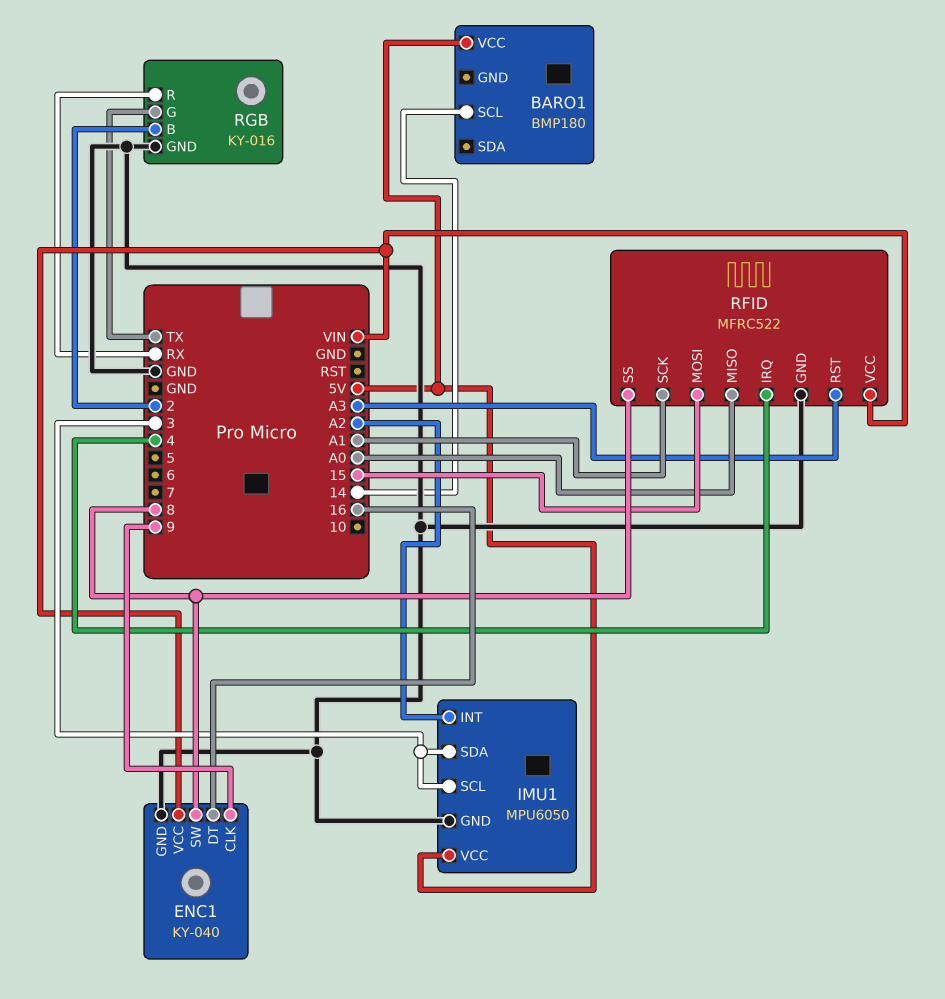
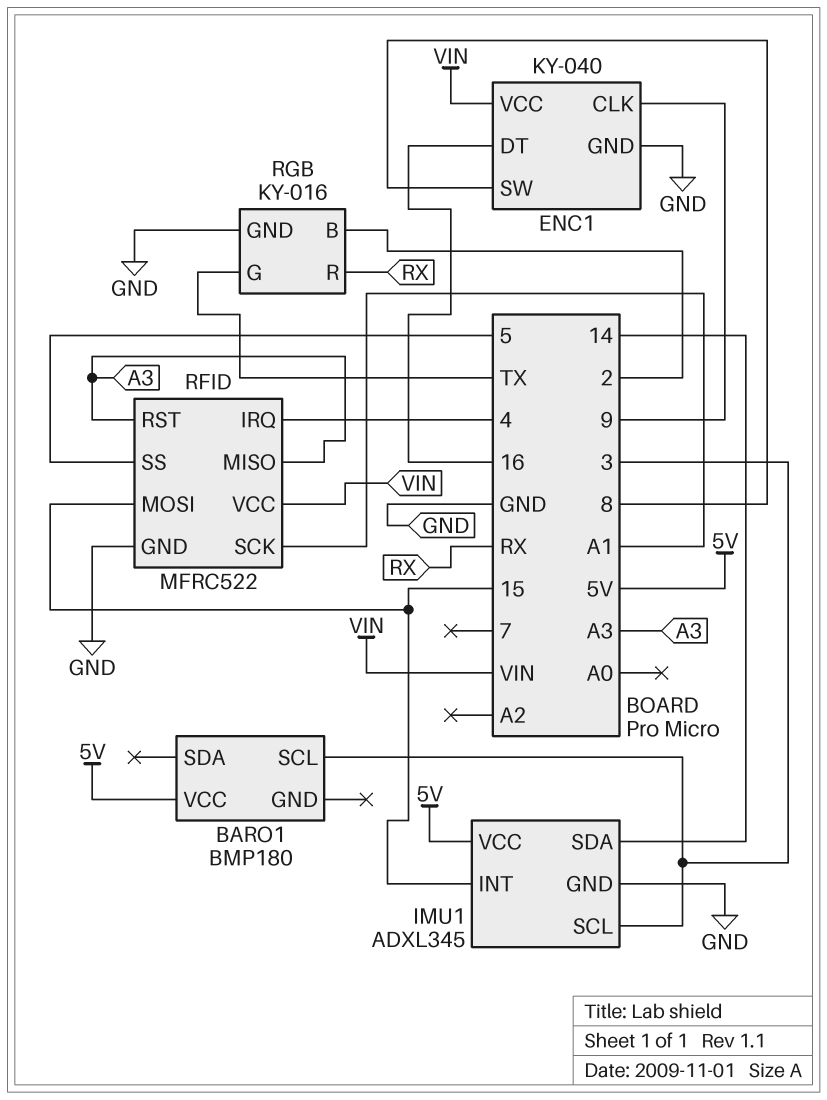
BARO1 pin SCL: 14 -> 3
IMU1: MPU6050 -> ADXL345
IMU1 pin INT: A2 -> 15
IMU1 pin SDA: 3 -> 14
RFID pin MISO: A0 -> A3
RFID pin SS: 8 -> 5

